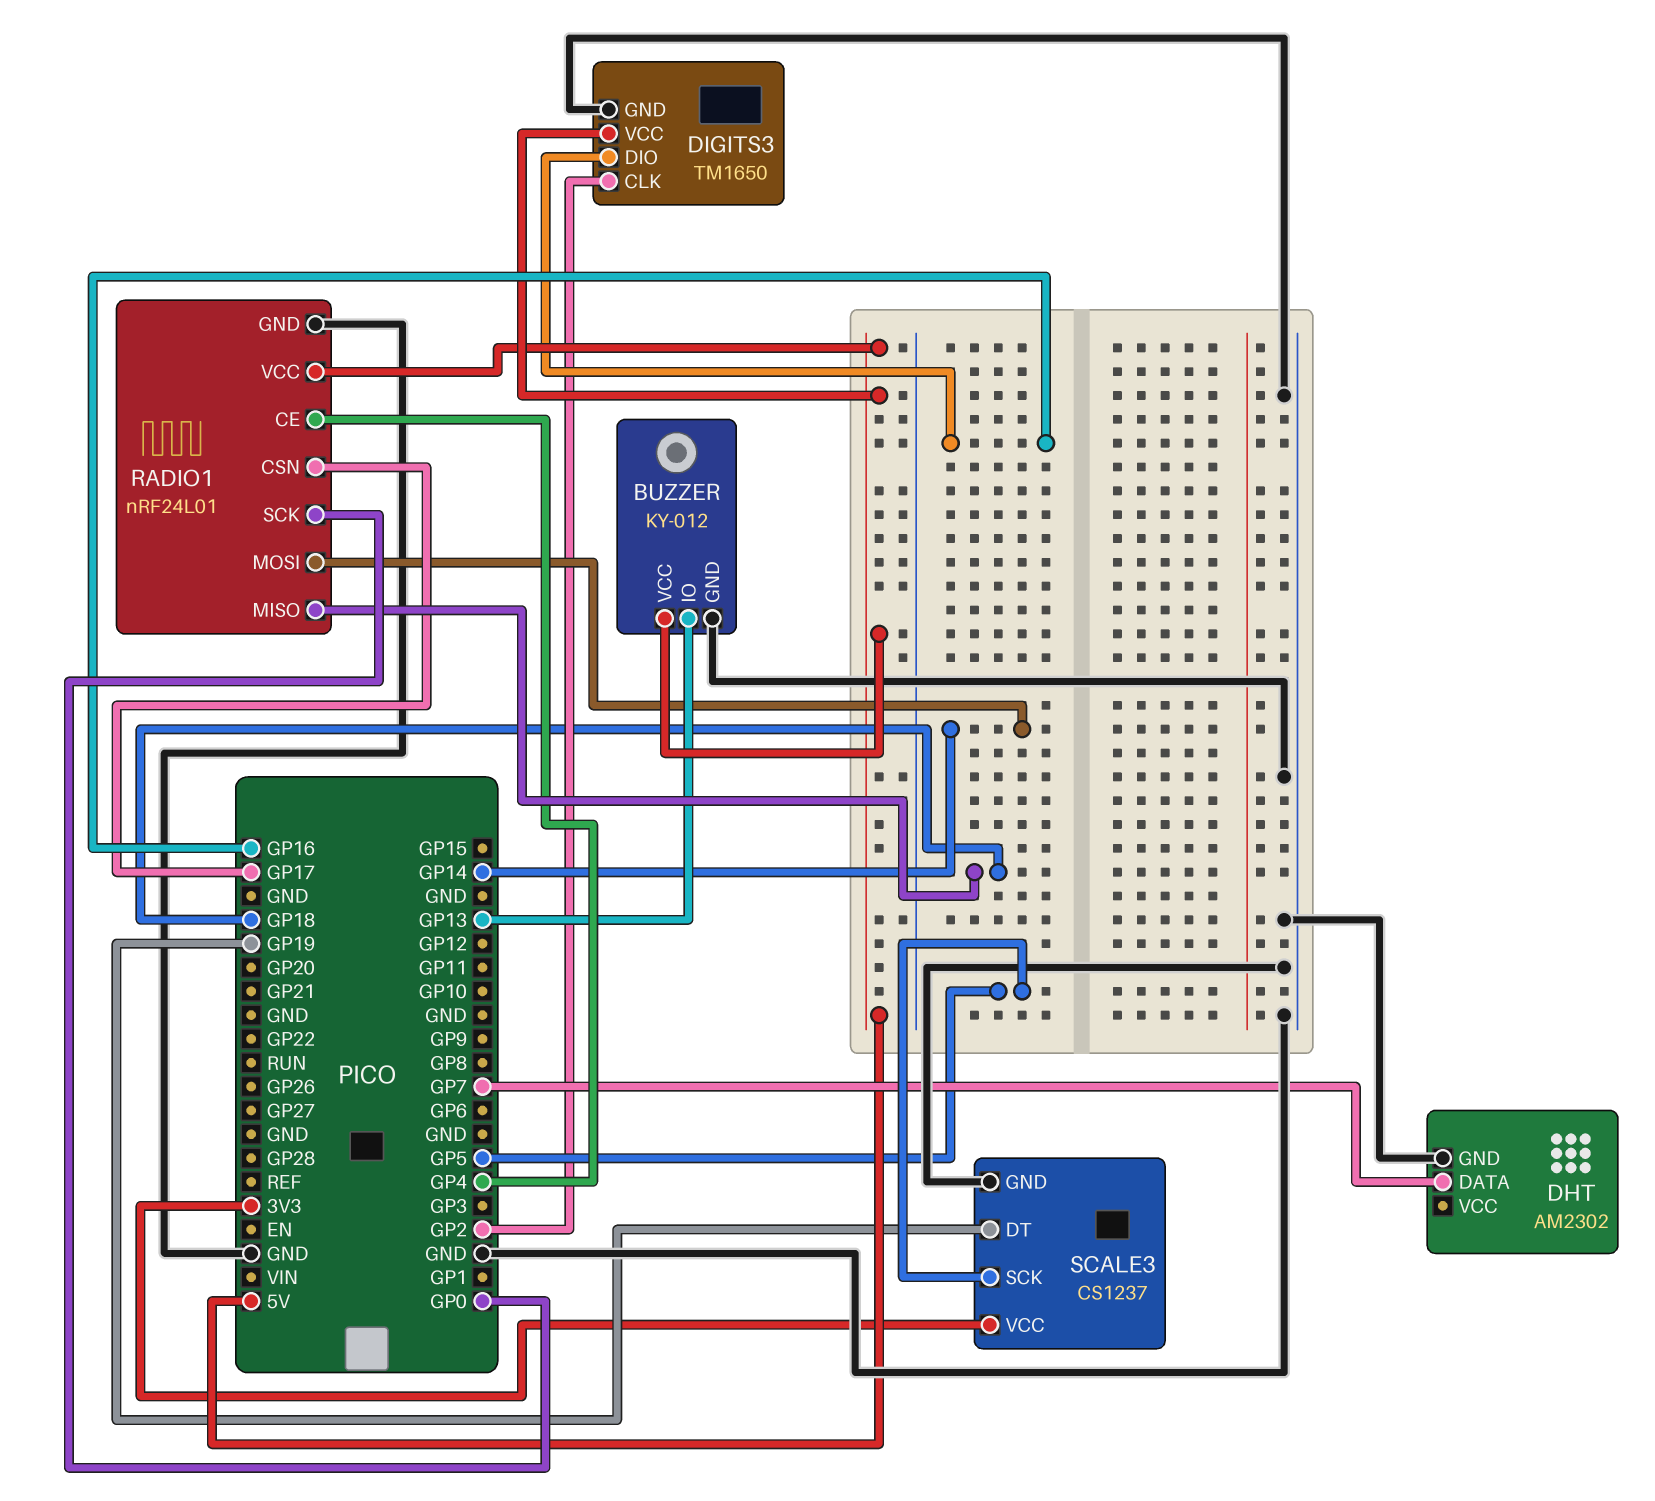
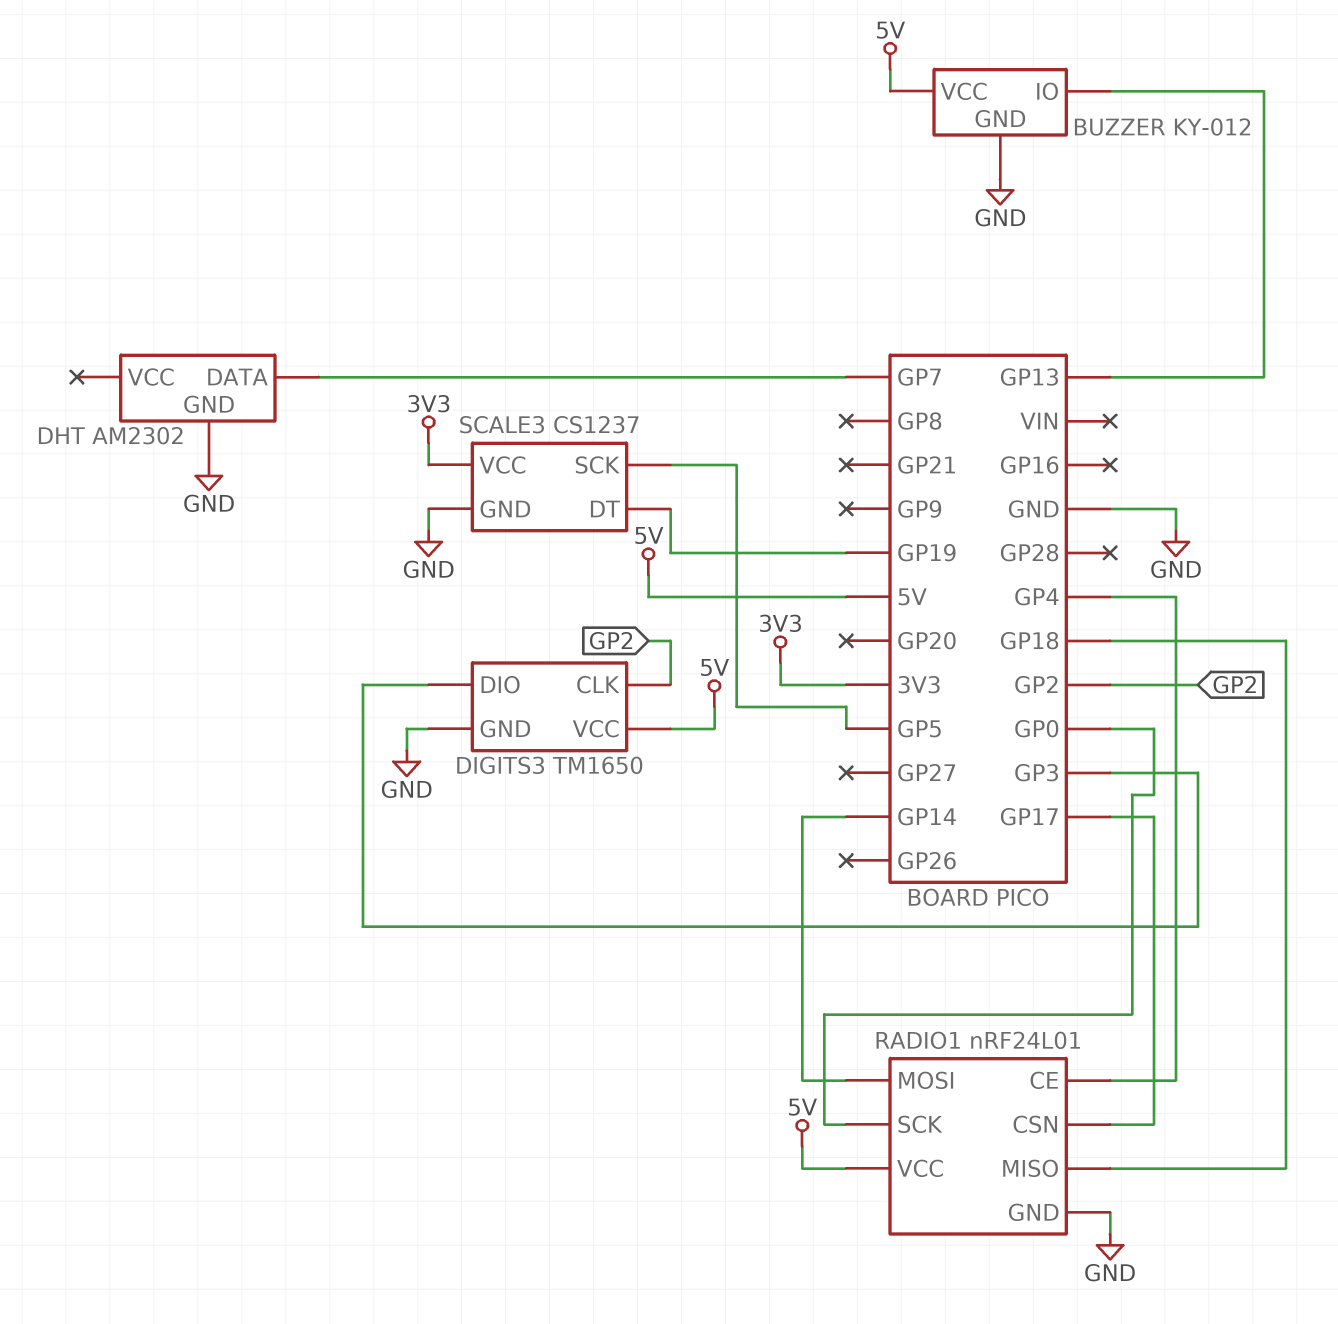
DIGITS3 pin DIO: GP16 -> GP3

